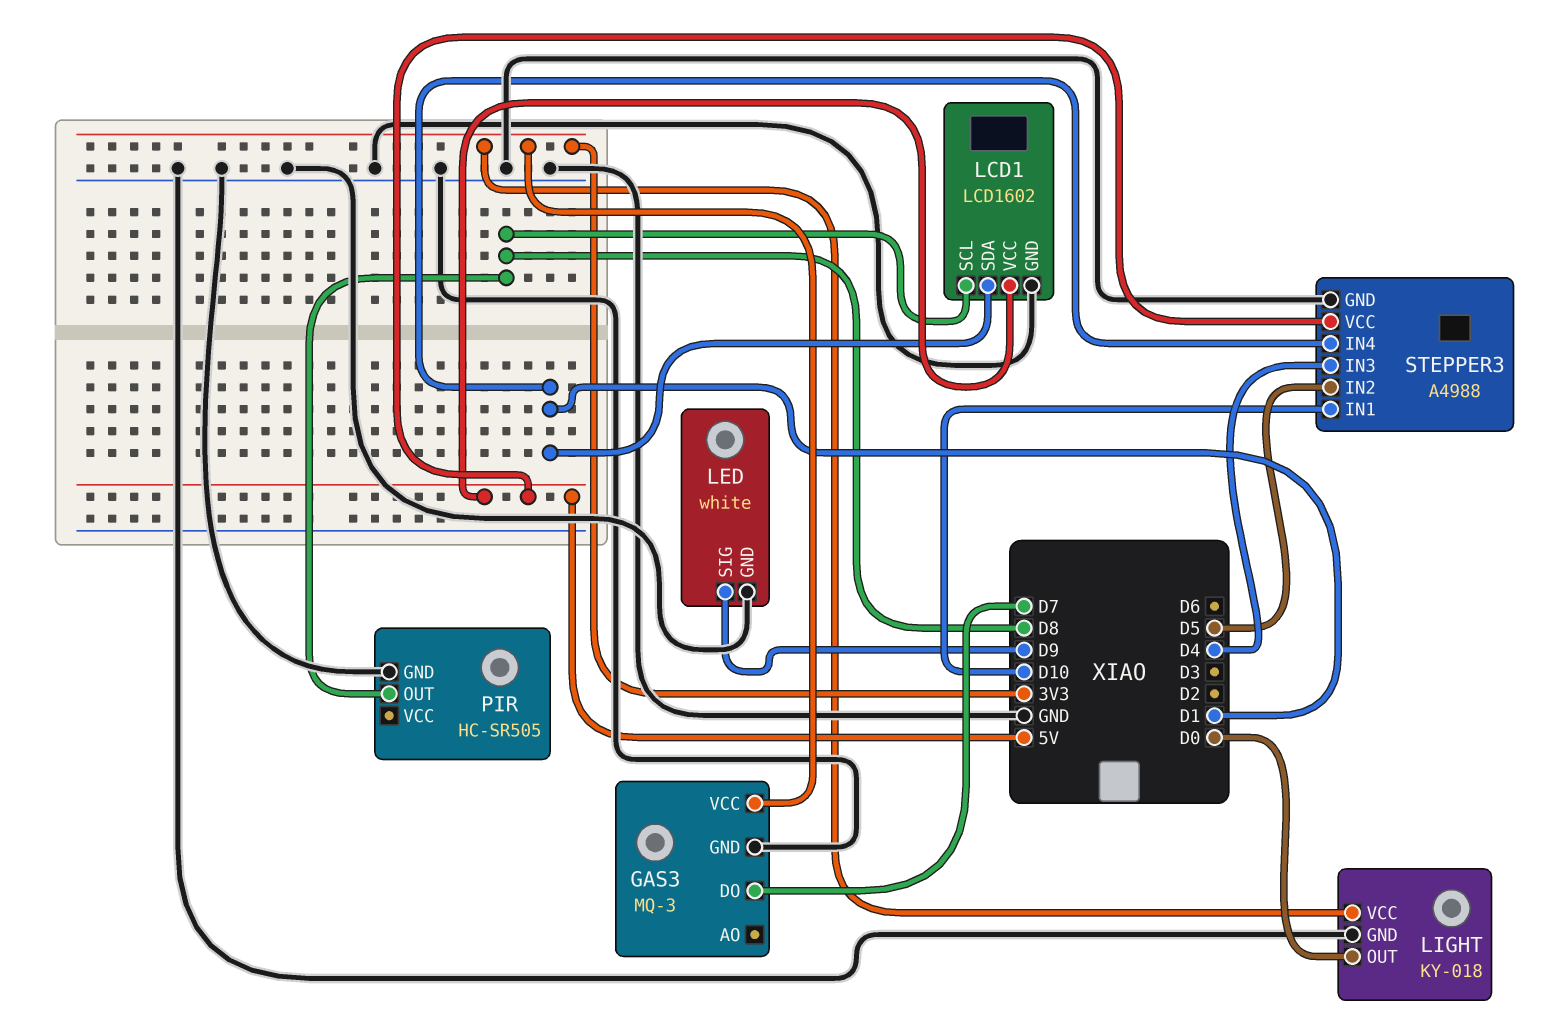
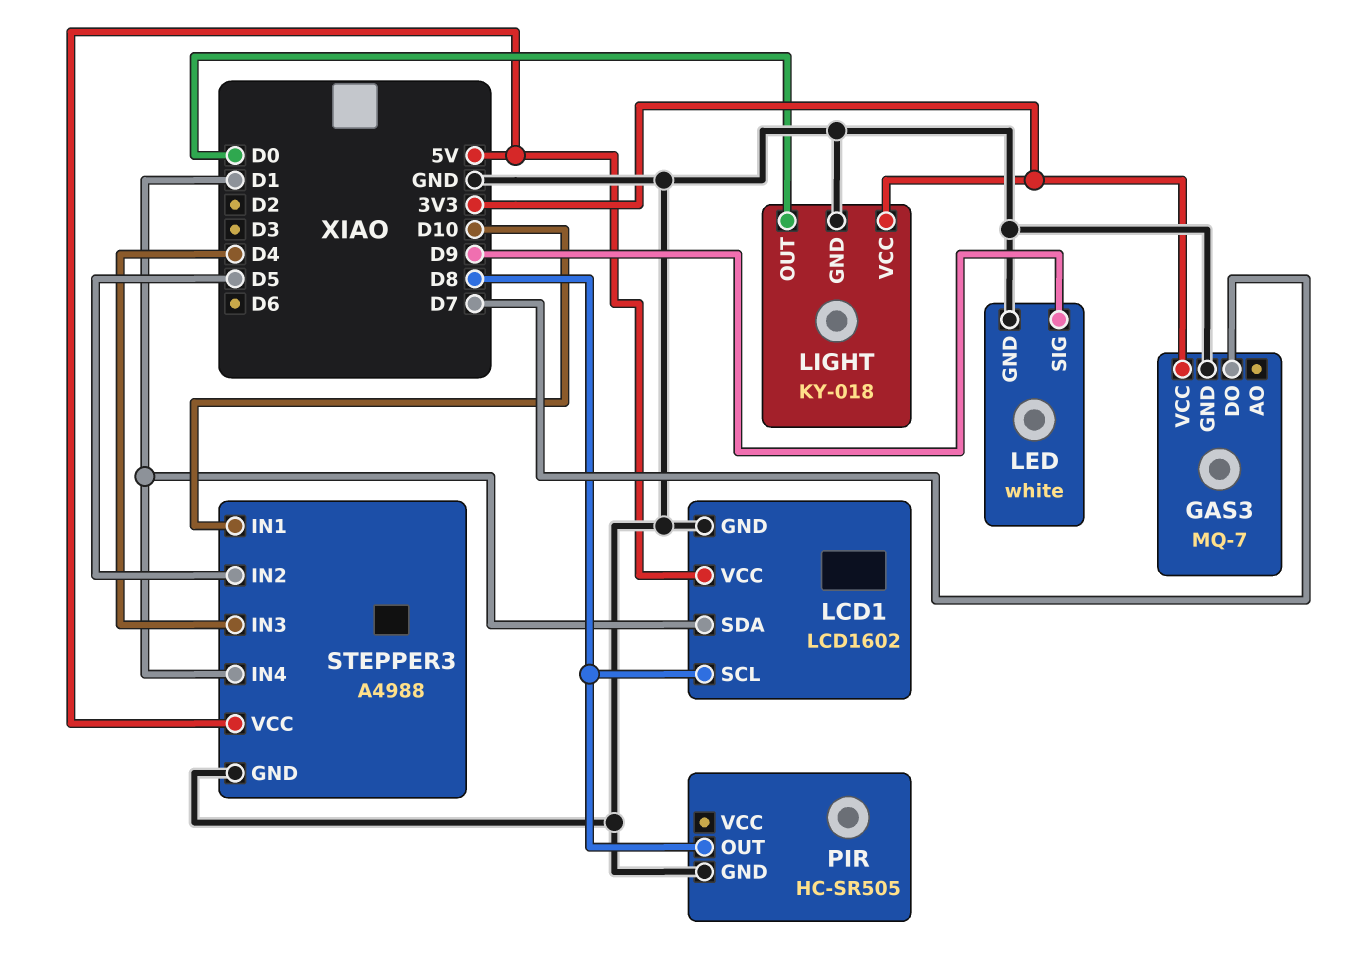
GAS3: MQ-3 -> MQ-7

